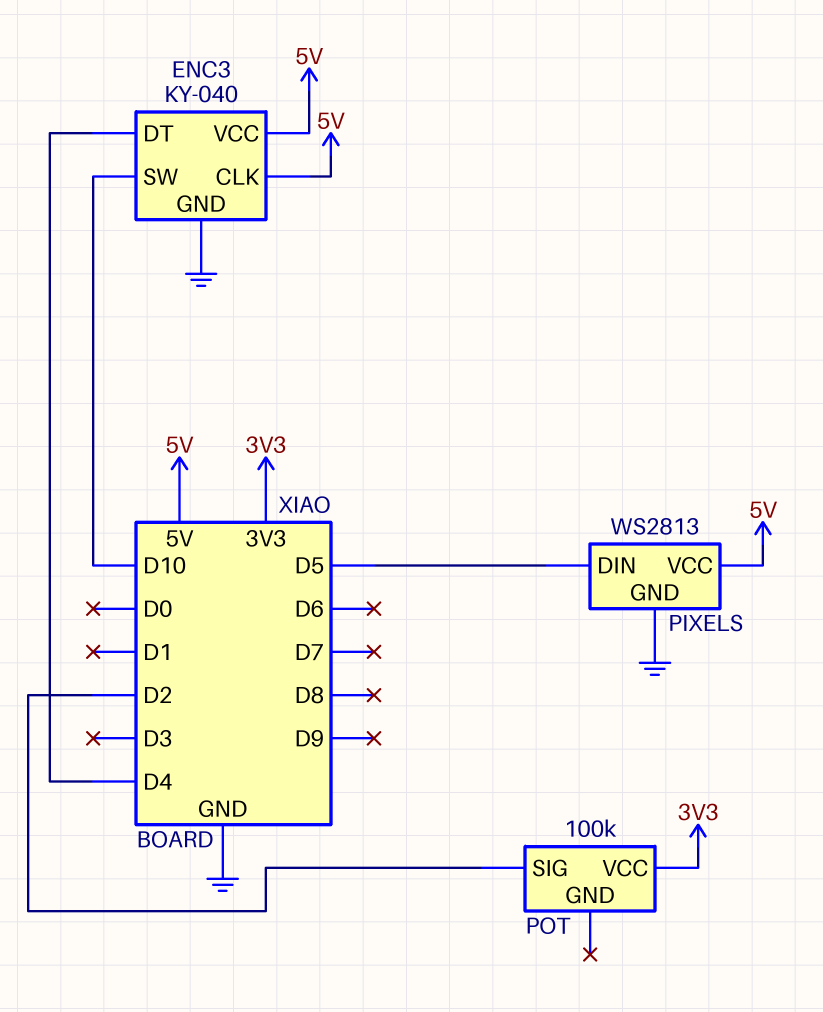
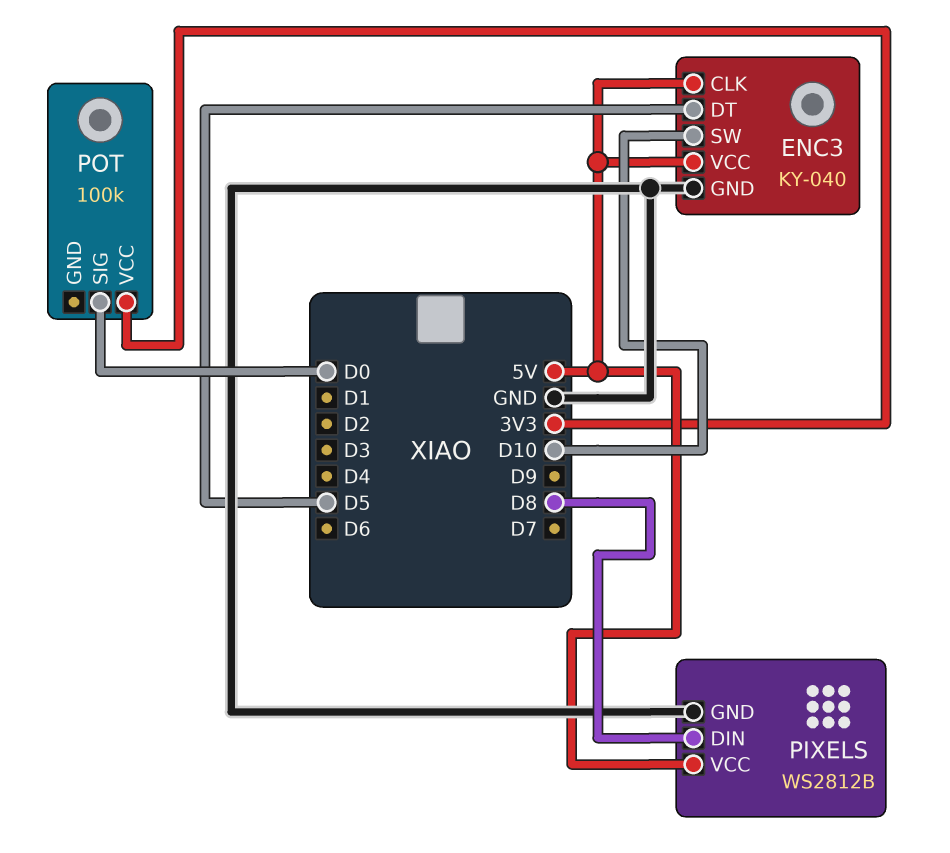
ENC3 pin DT: D4 -> D5
PIXELS: WS2813 -> WS2812B
PIXELS pin DIN: D5 -> D8
POT pin SIG: D2 -> D0

